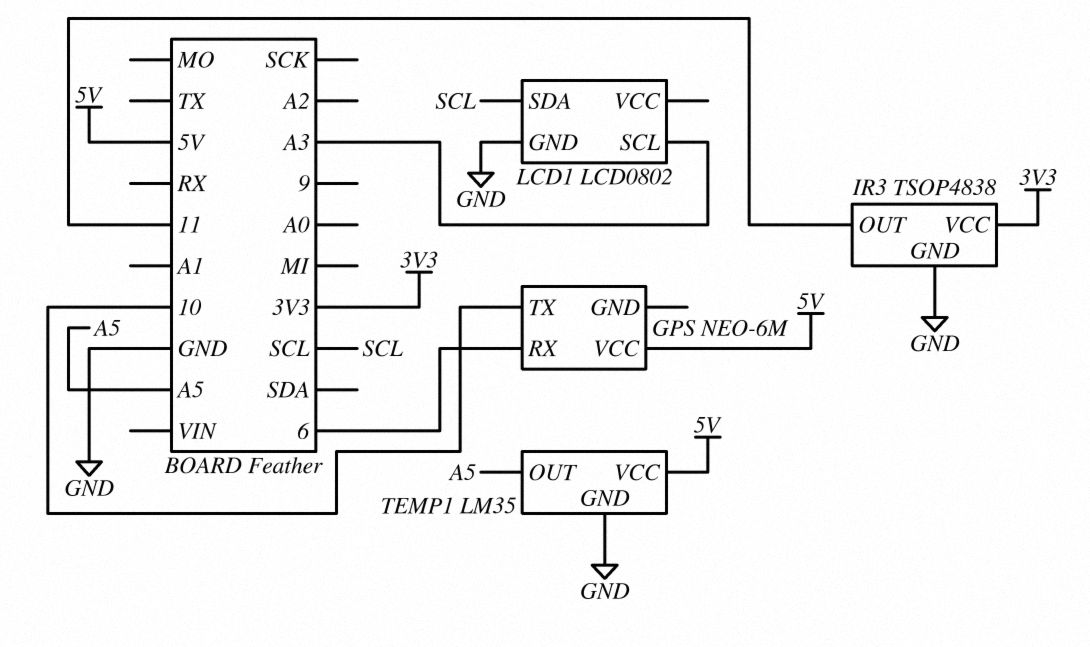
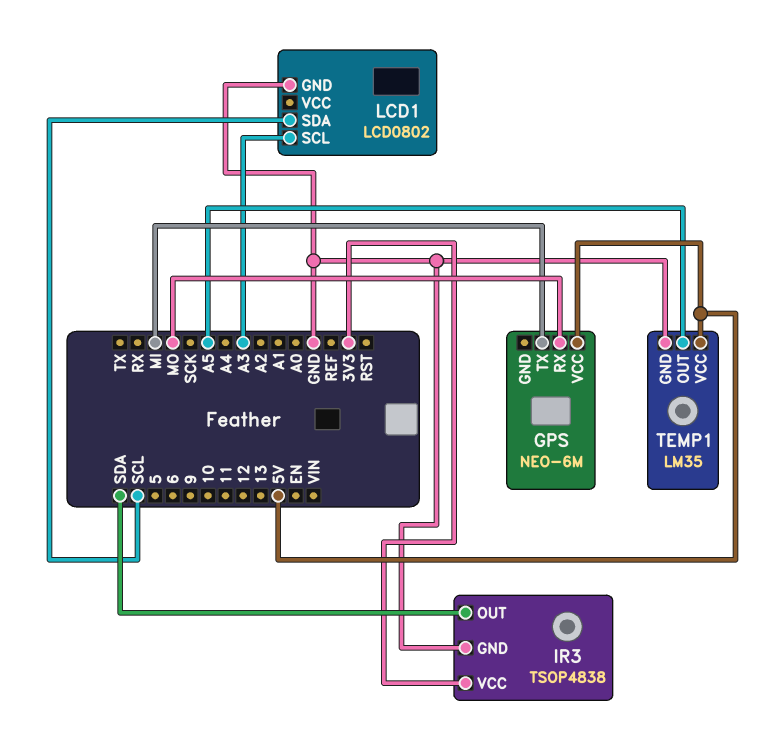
GPS pin RX: 6 -> MO
GPS pin TX: 10 -> MI
IR3 pin OUT: 11 -> SDA

